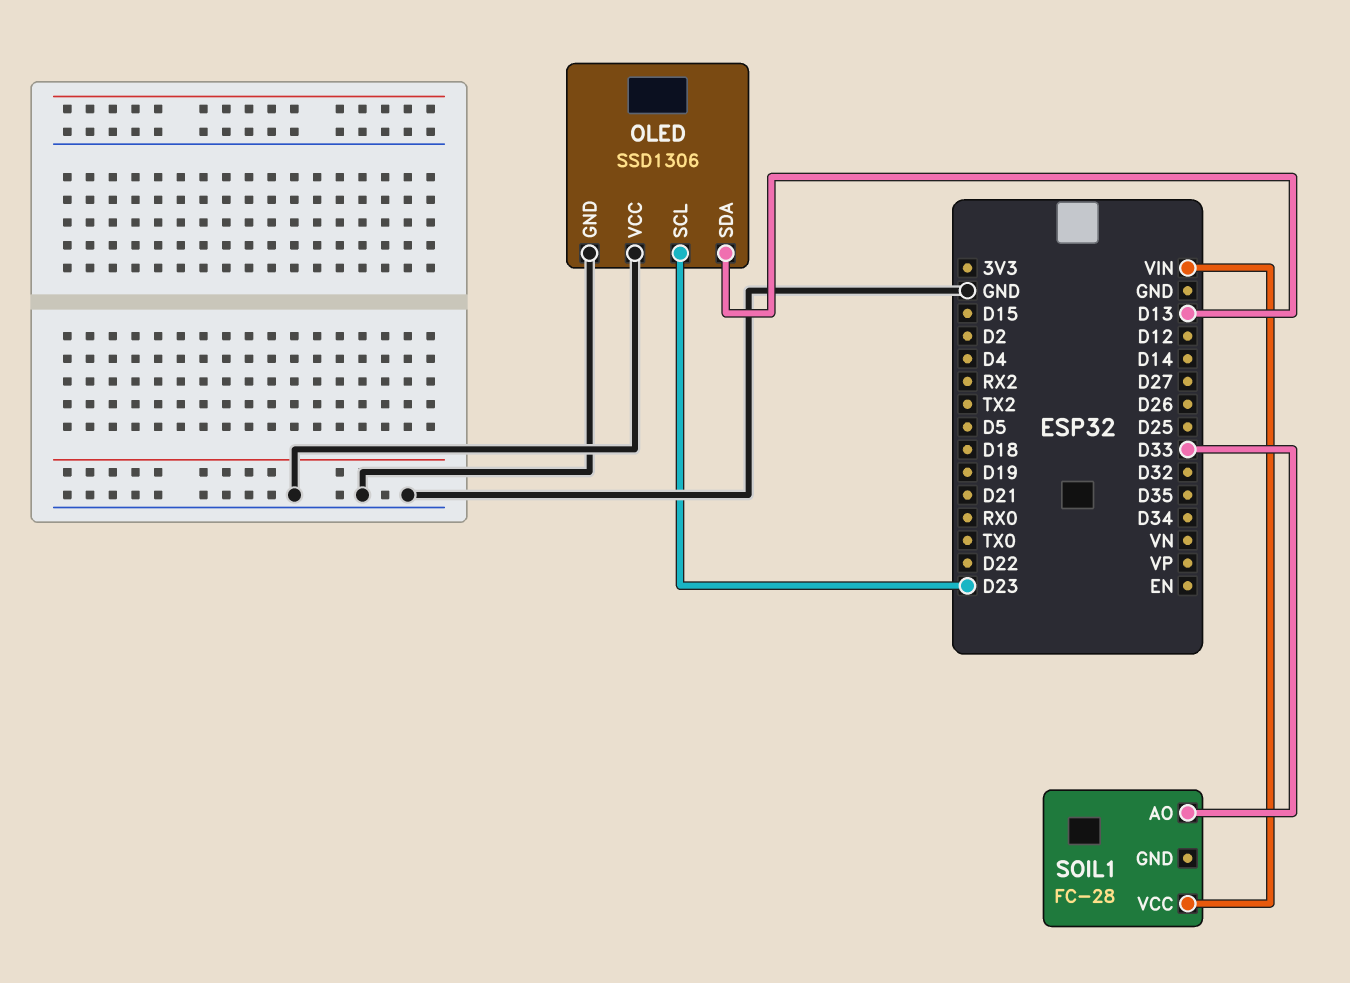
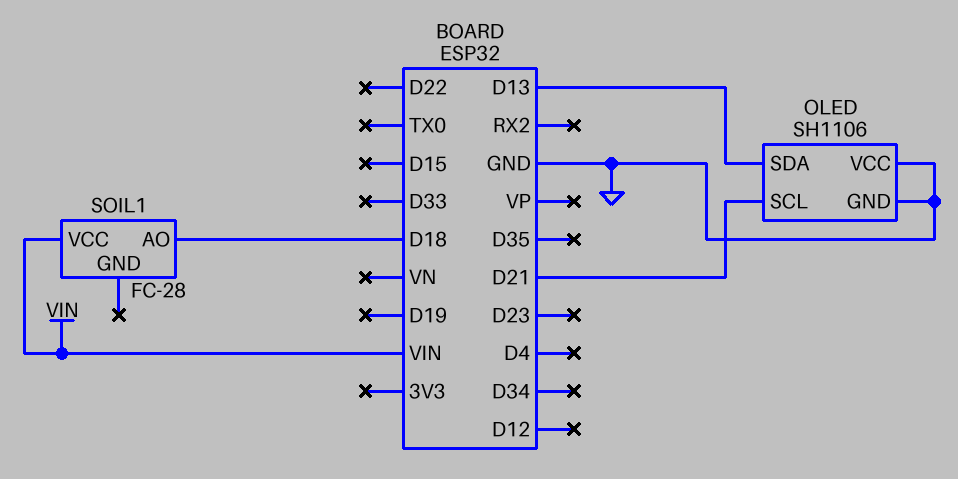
OLED: SSD1306 -> SH1106
OLED pin SCL: D23 -> D21
SOIL1 pin AO: D33 -> D18

